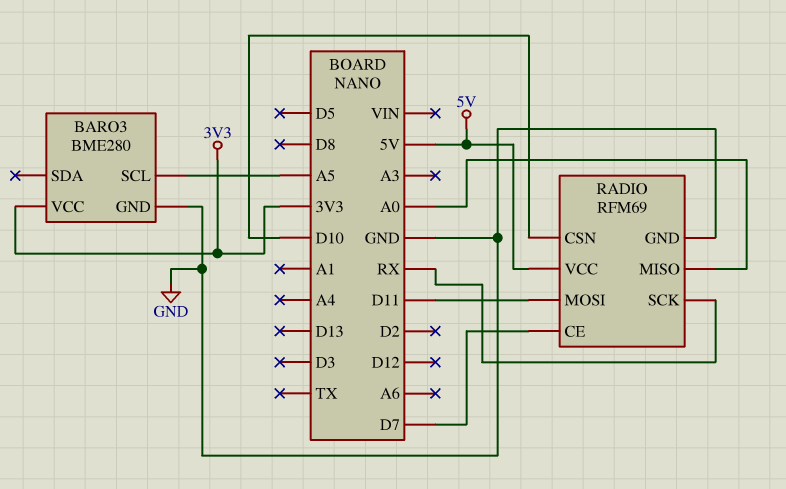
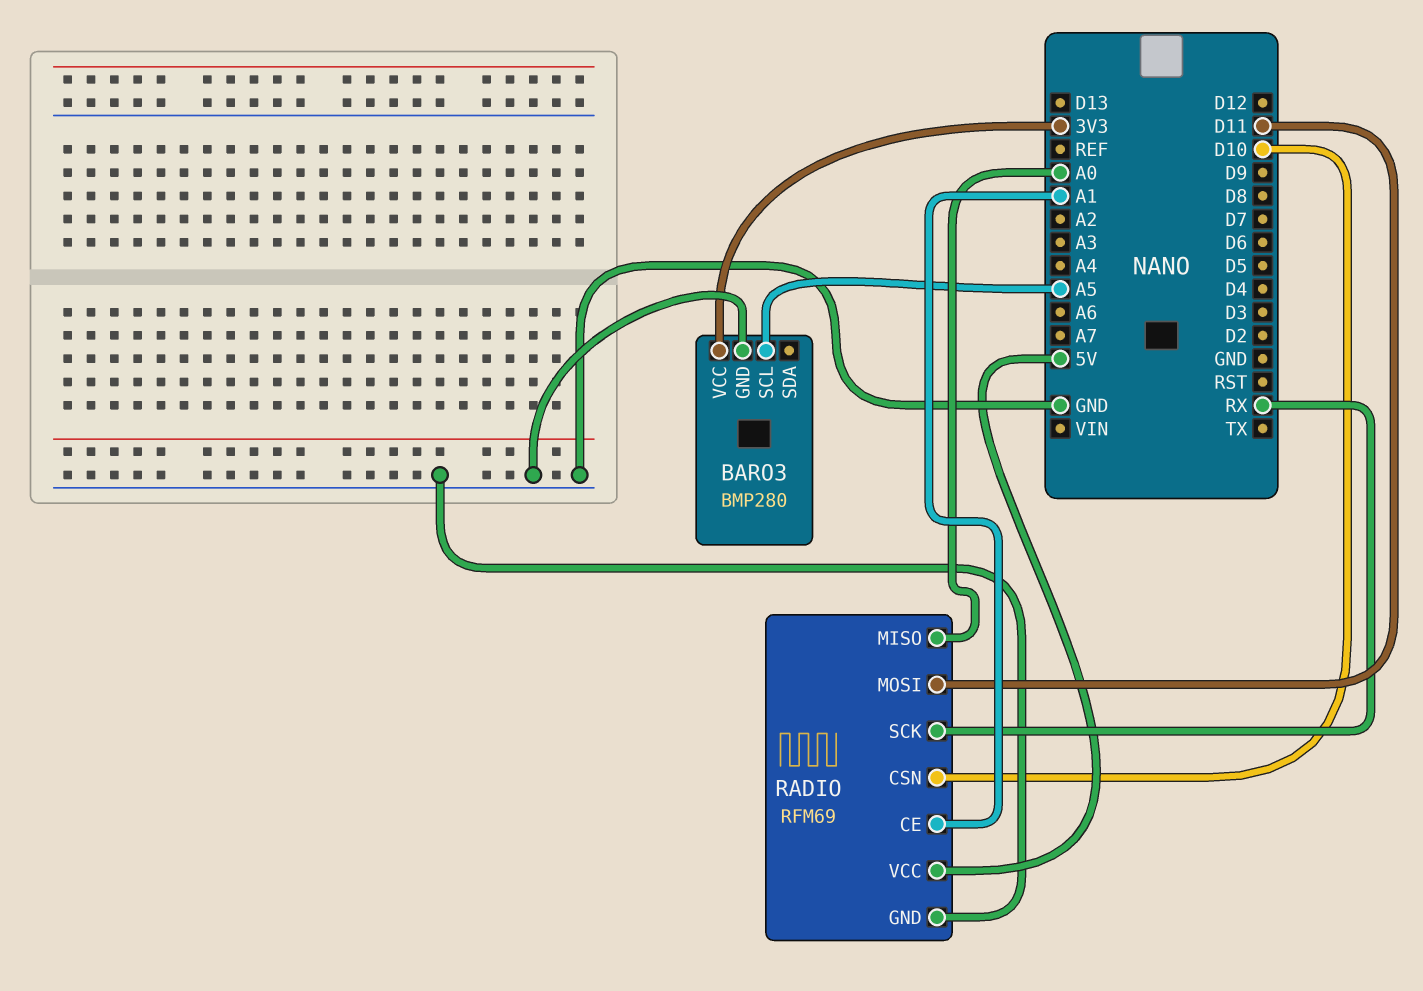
BARO3: BME280 -> BMP280
RADIO pin CE: D7 -> A1

